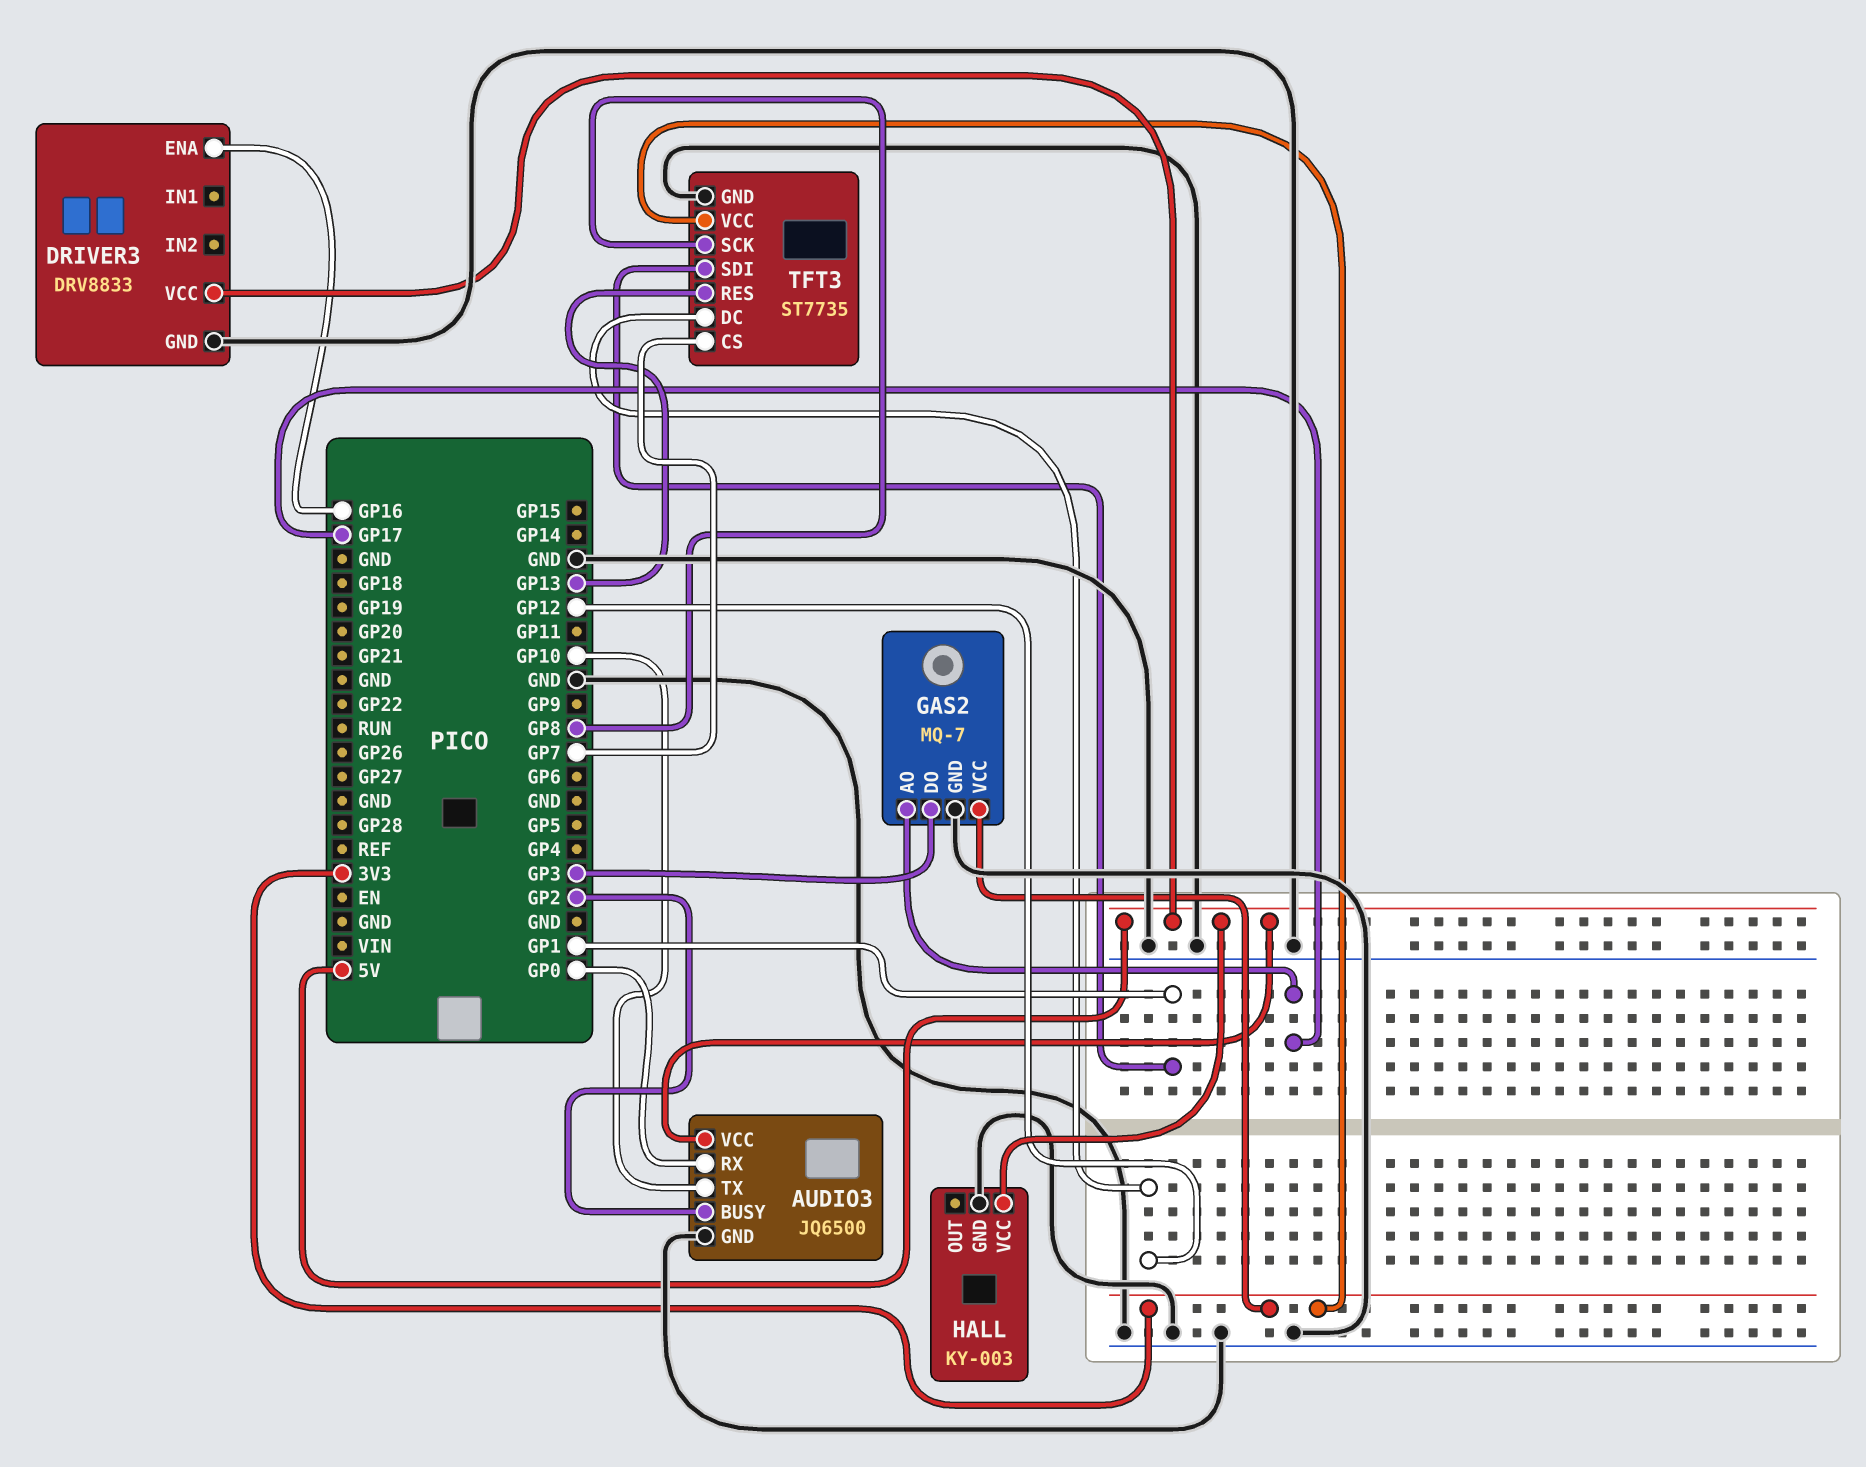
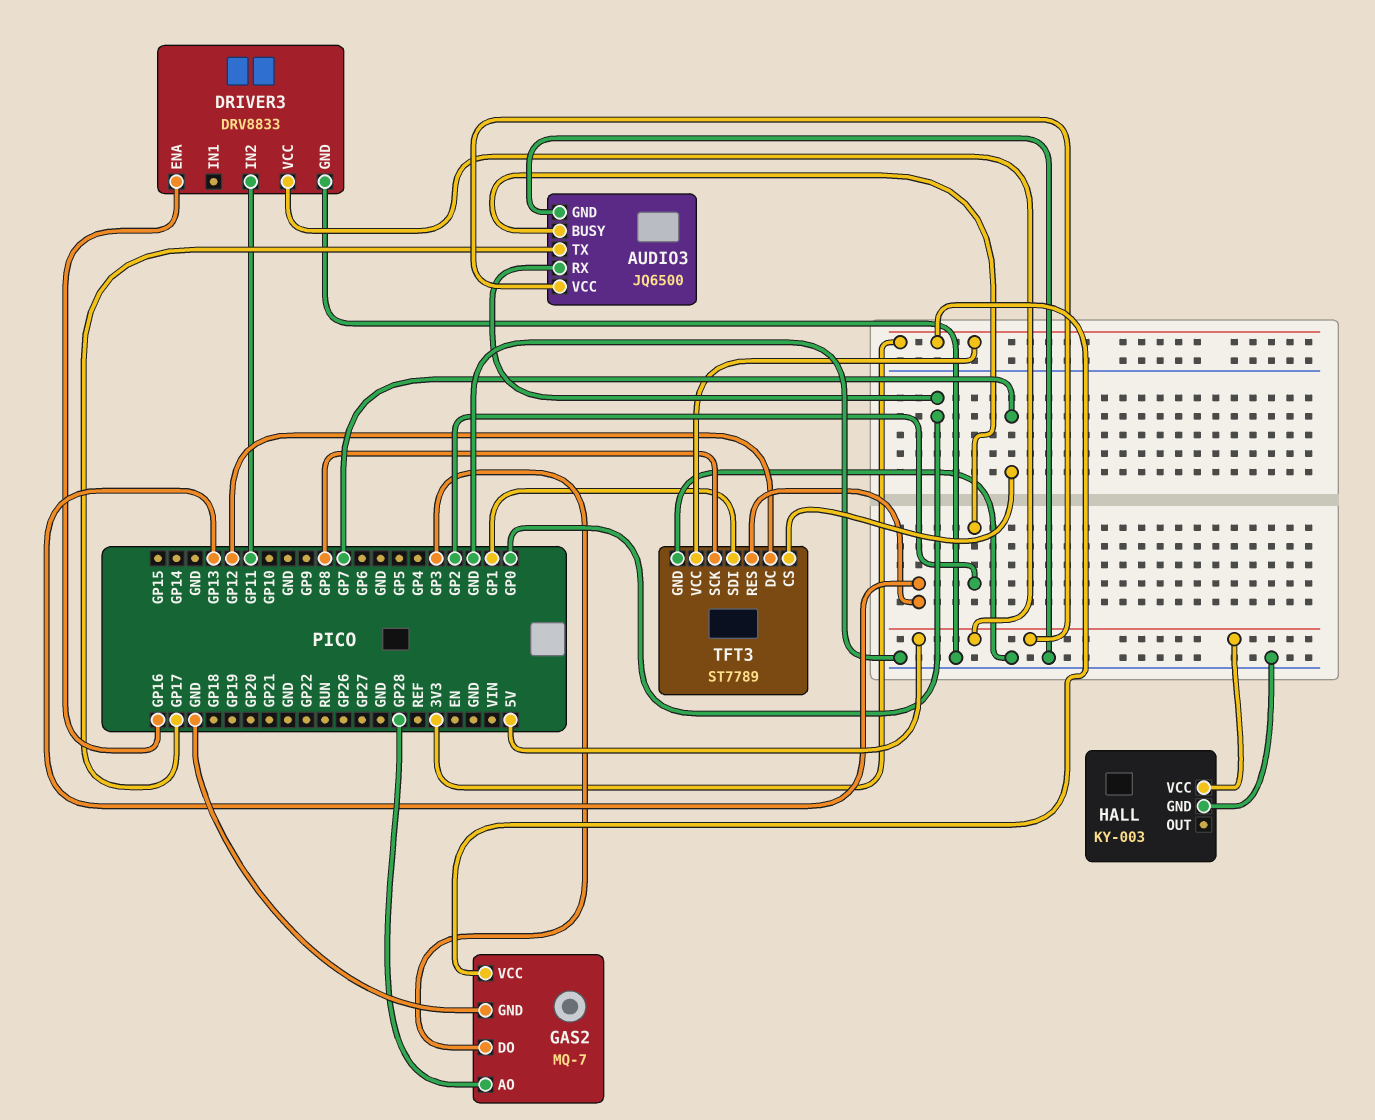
AUDIO3 pin TX: GP10 -> GP17
DRIVER3 pin IN2: none -> GP11
GAS2 pin AO: GP17 -> GP28
TFT3: ST7735 -> ST7789

